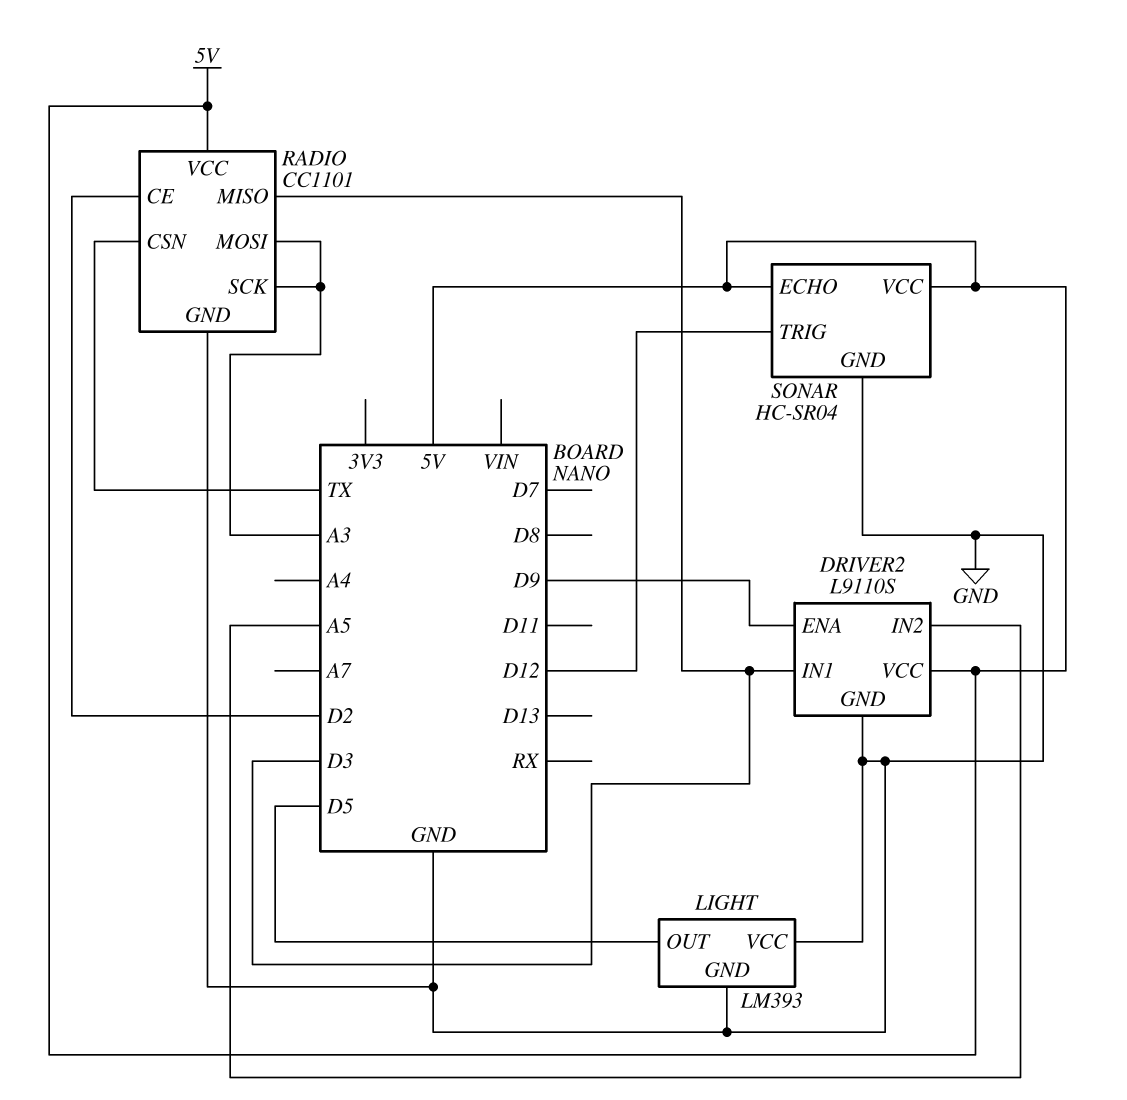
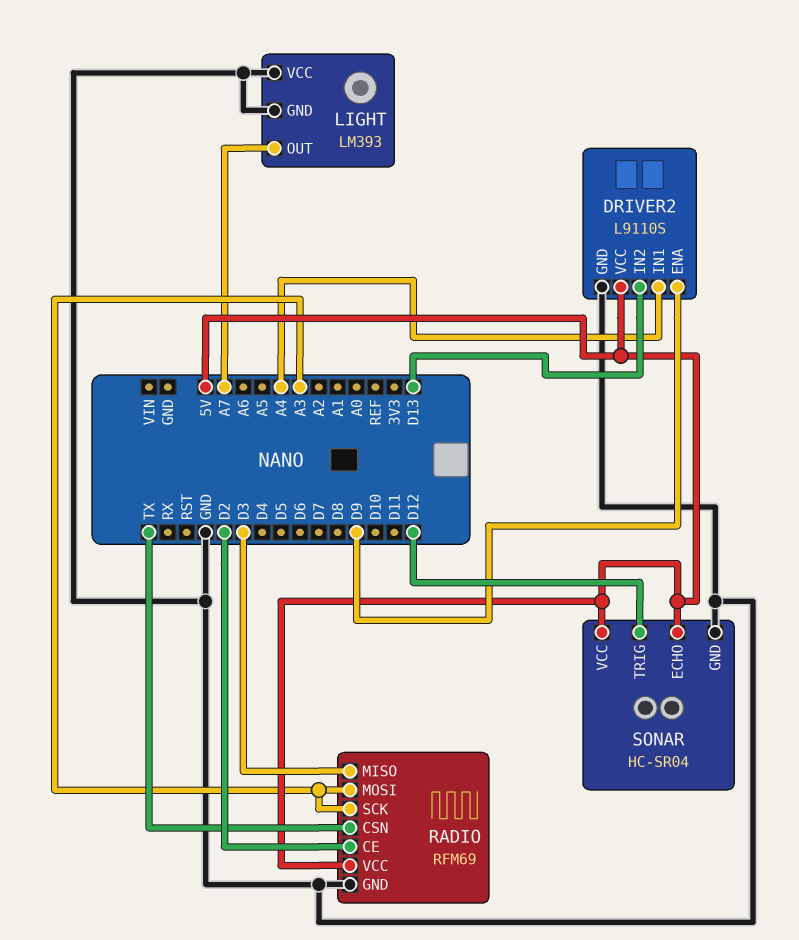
DRIVER2 pin IN1: D3 -> A4
DRIVER2 pin IN2: A5 -> D13
LIGHT pin OUT: D5 -> A7
RADIO: CC1101 -> RFM69

